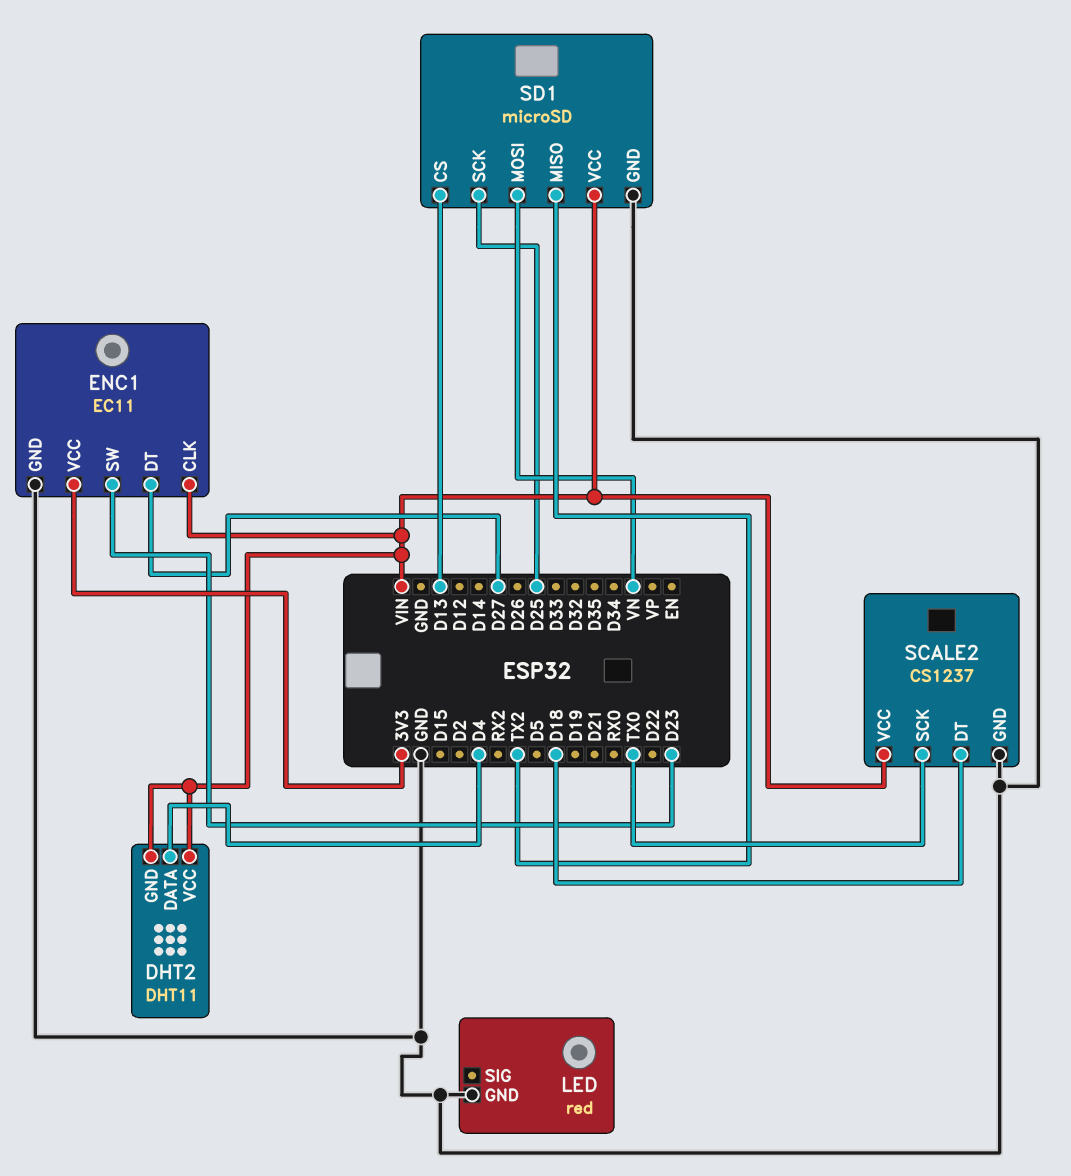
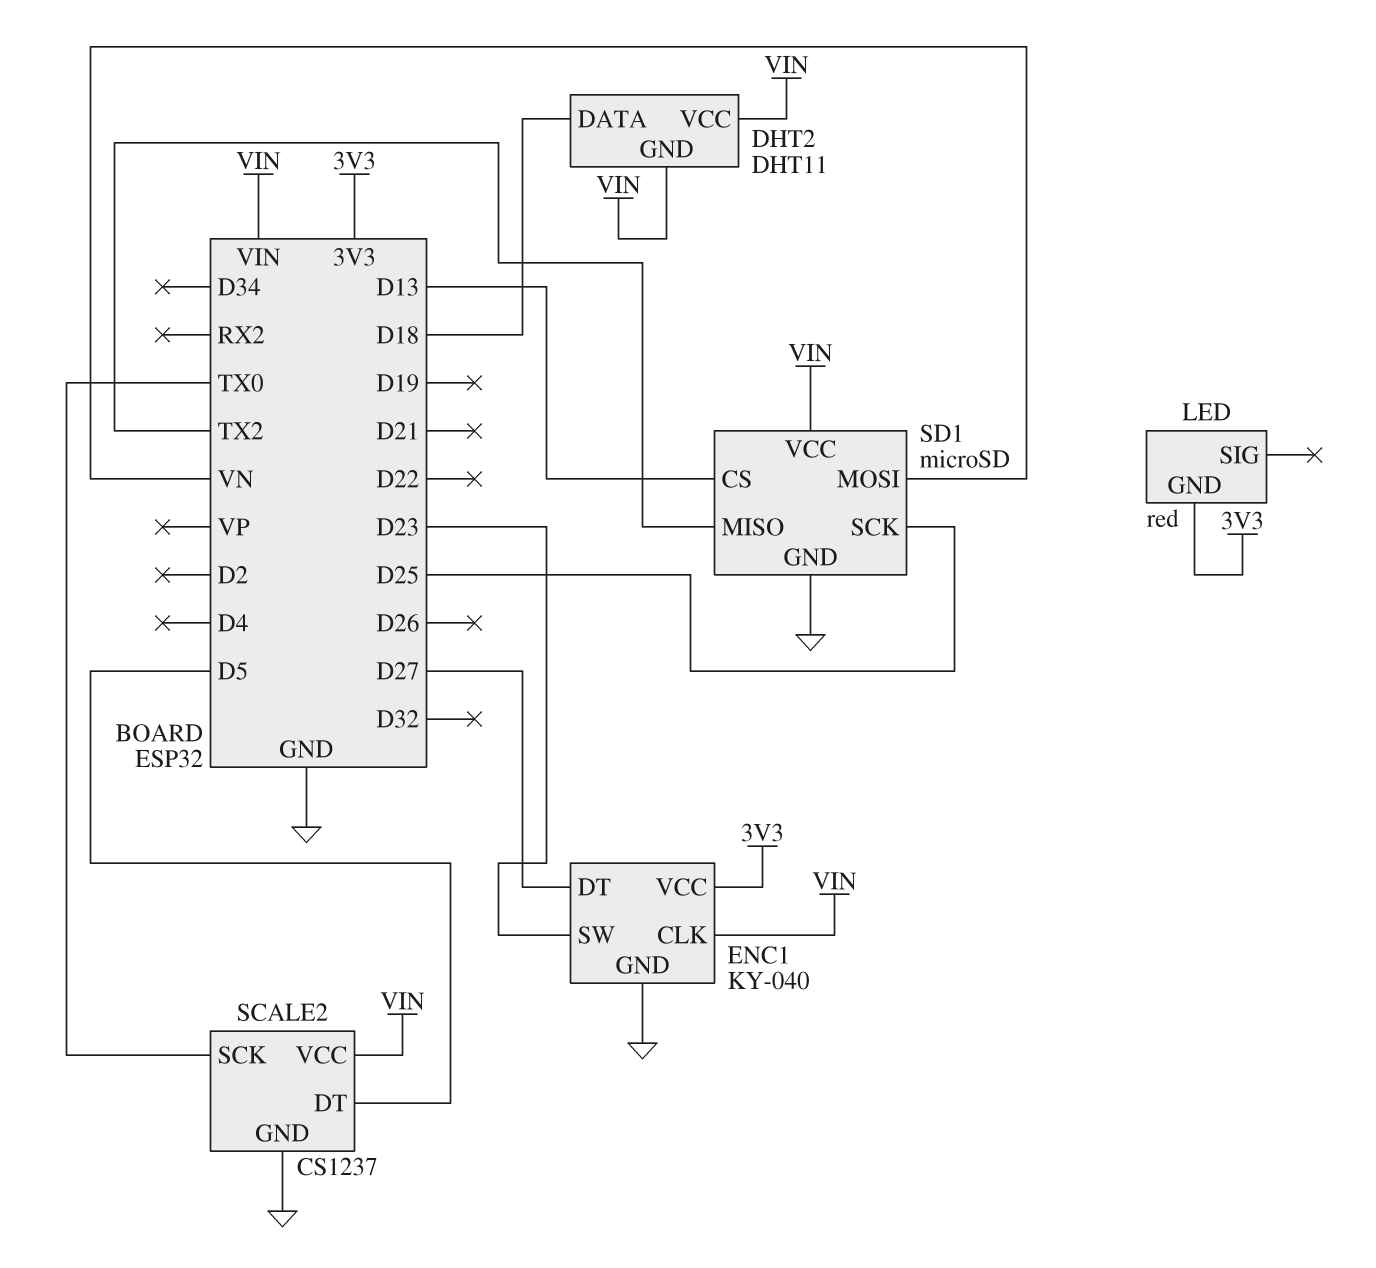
DHT2 pin DATA: D4 -> D18
ENC1: EC11 -> KY-040
LED pin GND: GND -> 3V3
SCALE2 pin DT: D18 -> D5

